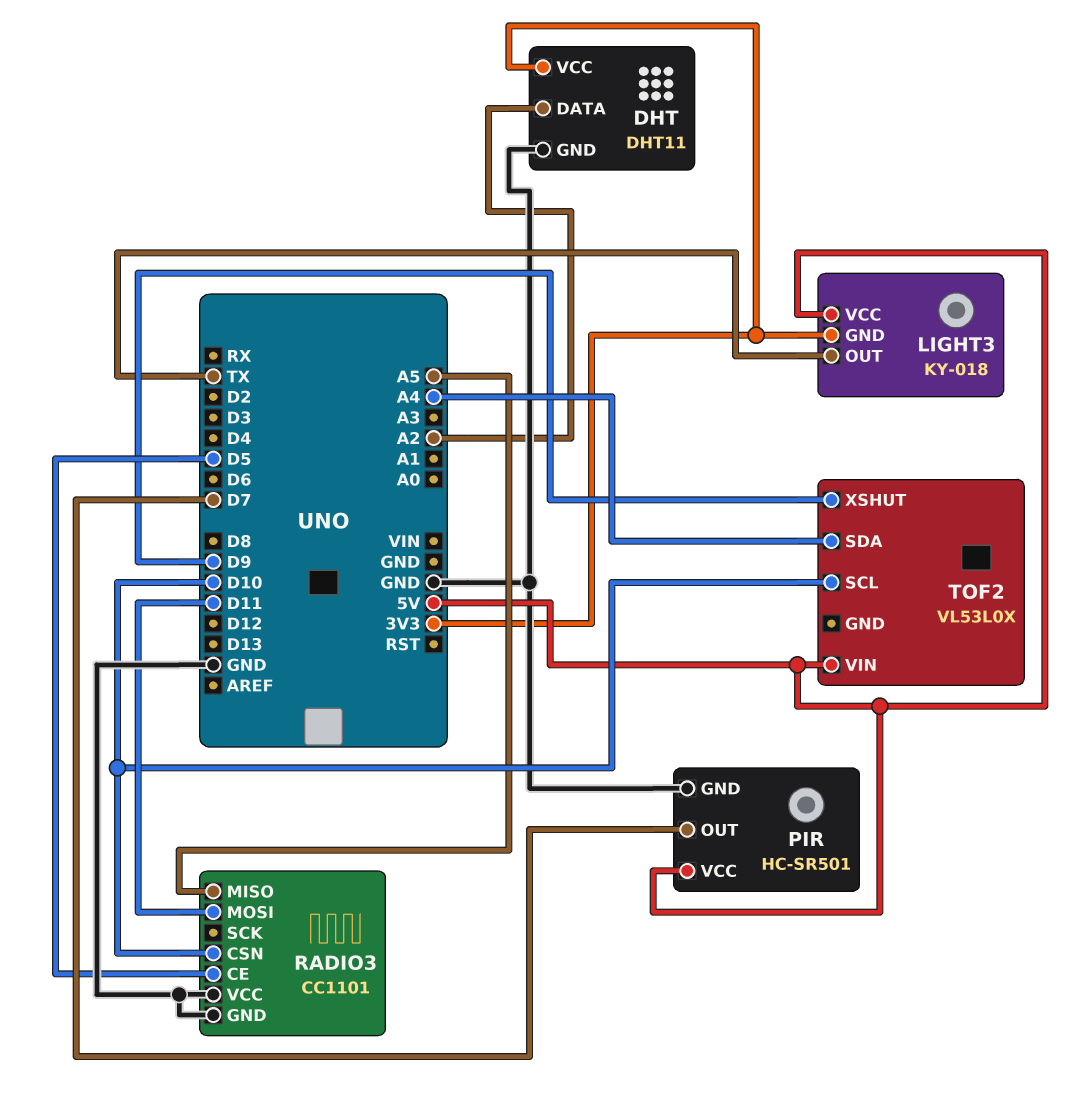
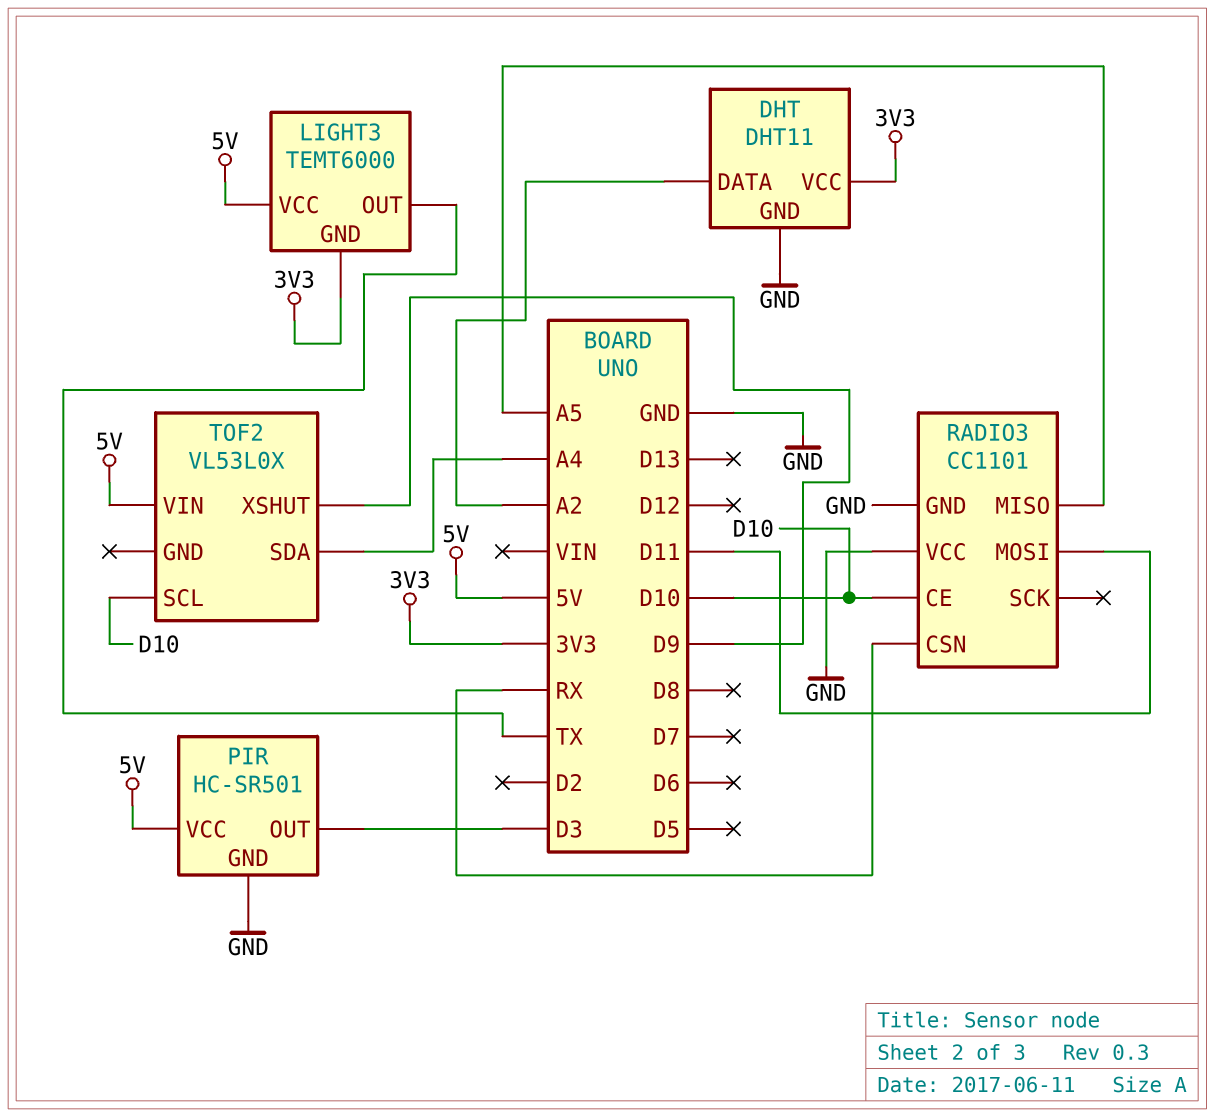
LIGHT3: KY-018 -> TEMT6000
PIR pin OUT: D7 -> D3
RADIO3 pin CE: D5 -> D10
RADIO3 pin CSN: D10 -> RX

